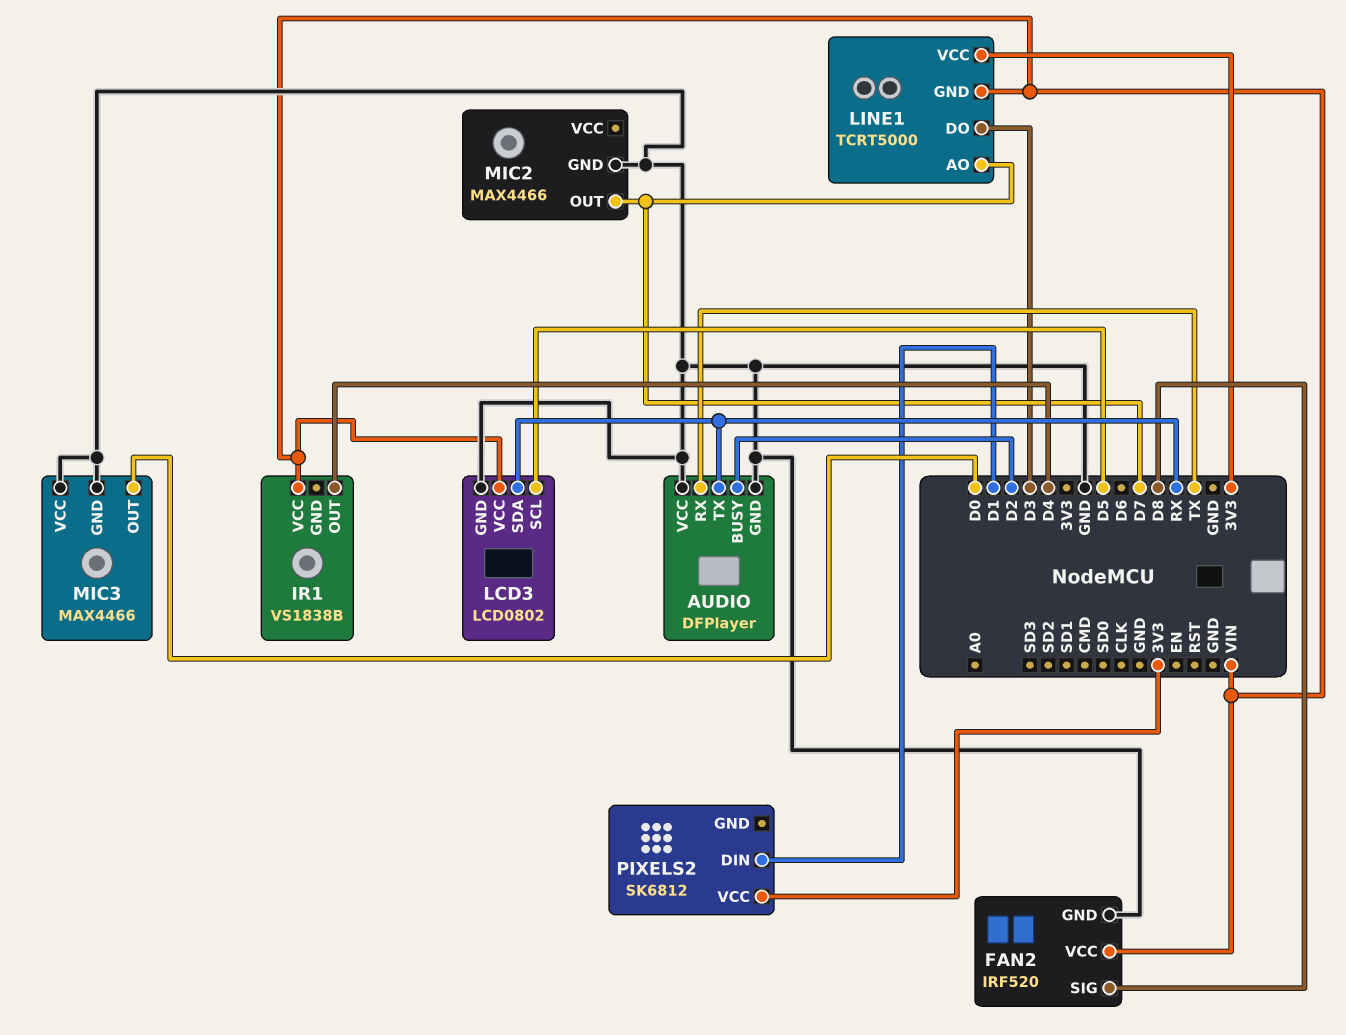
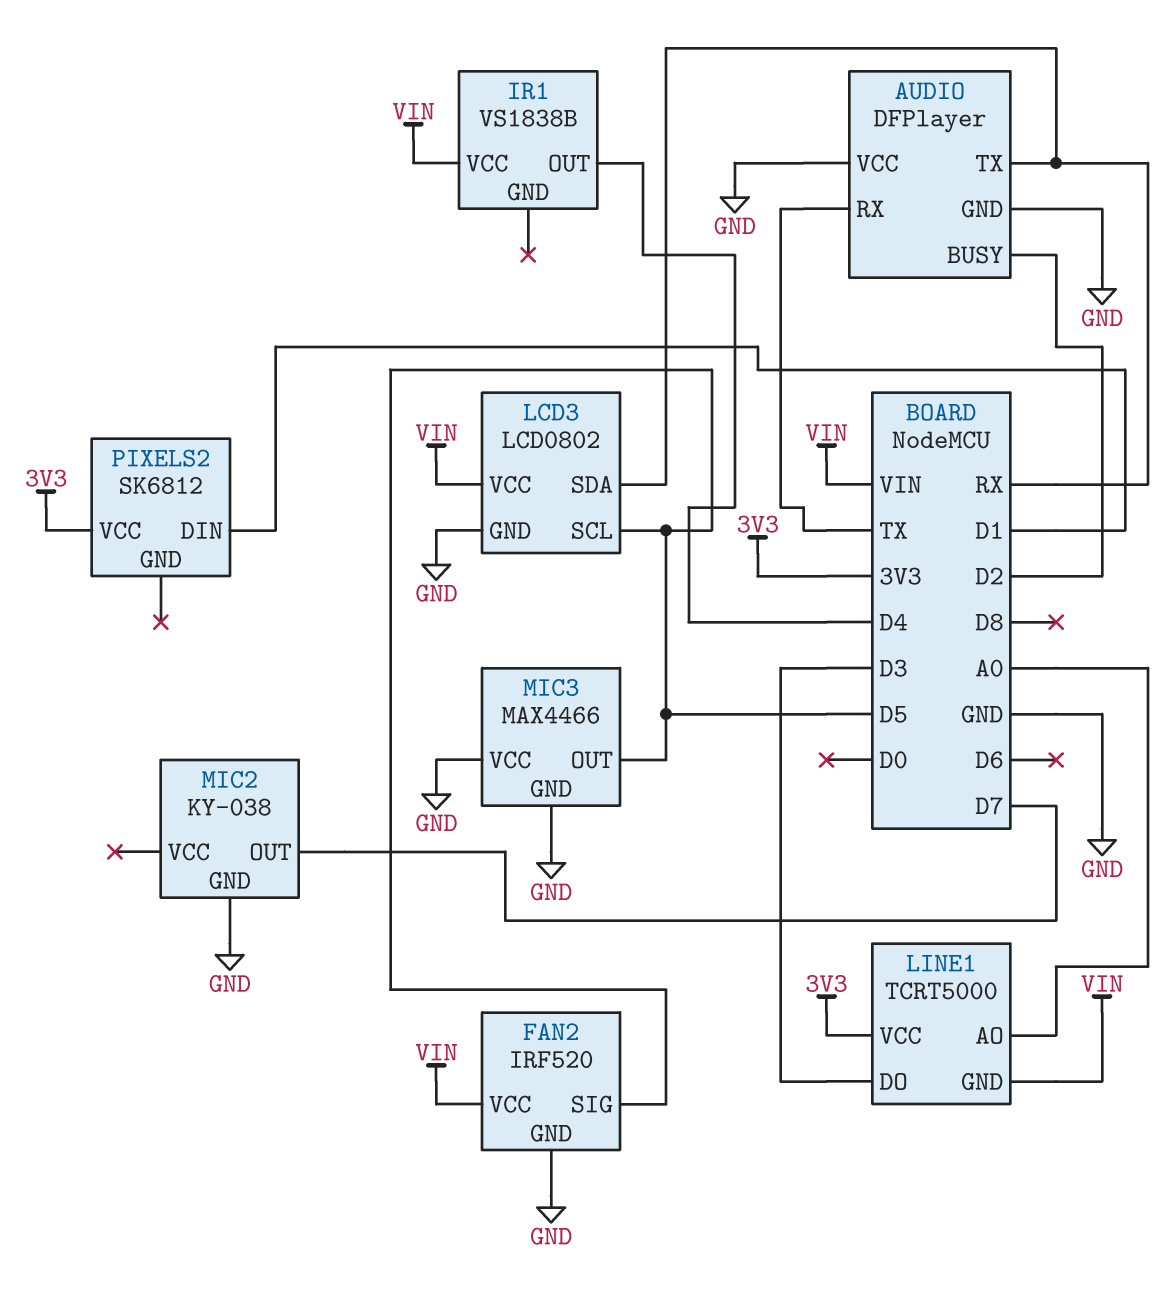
FAN2 pin SIG: D8 -> D5
LINE1 pin AO: D7 -> A0
MIC2: MAX4466 -> KY-038
MIC3 pin OUT: D0 -> D5

